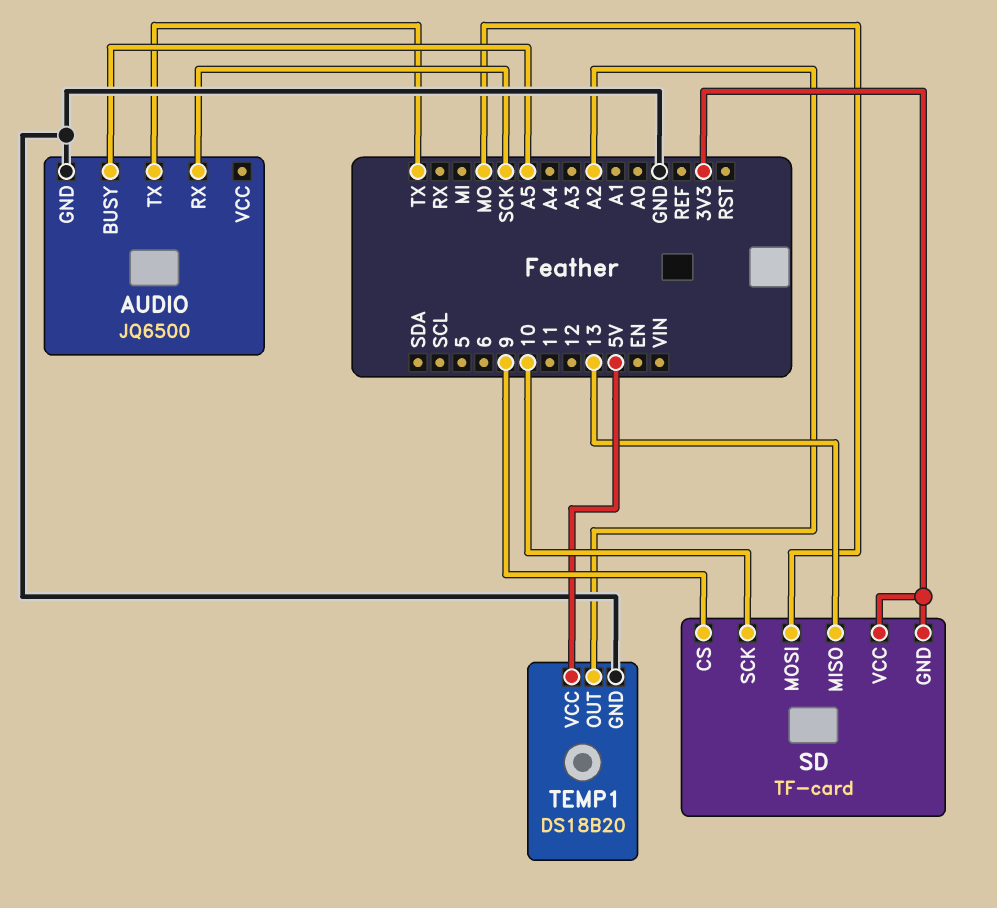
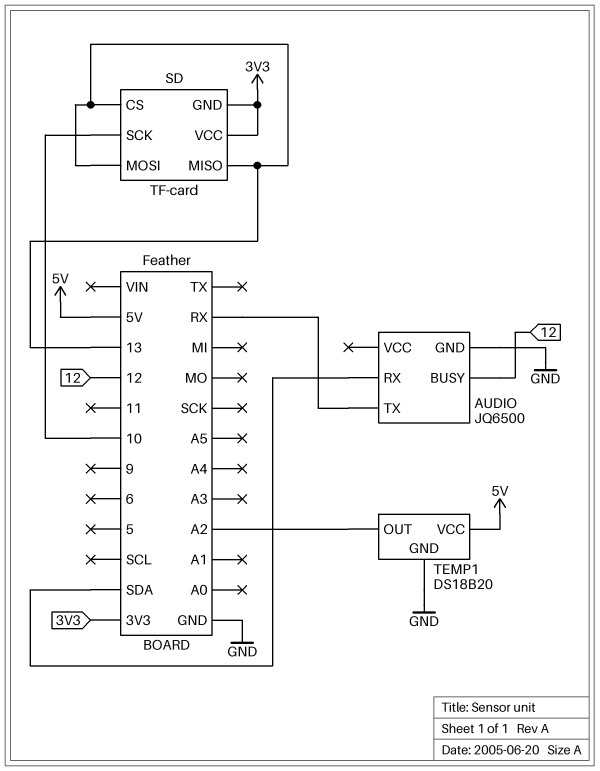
AUDIO pin BUSY: A5 -> 12
AUDIO pin RX: SCK -> SDA
AUDIO pin TX: TX -> RX
SD pin CS: 9 -> 13
SD pin MOSI: MO -> 13

